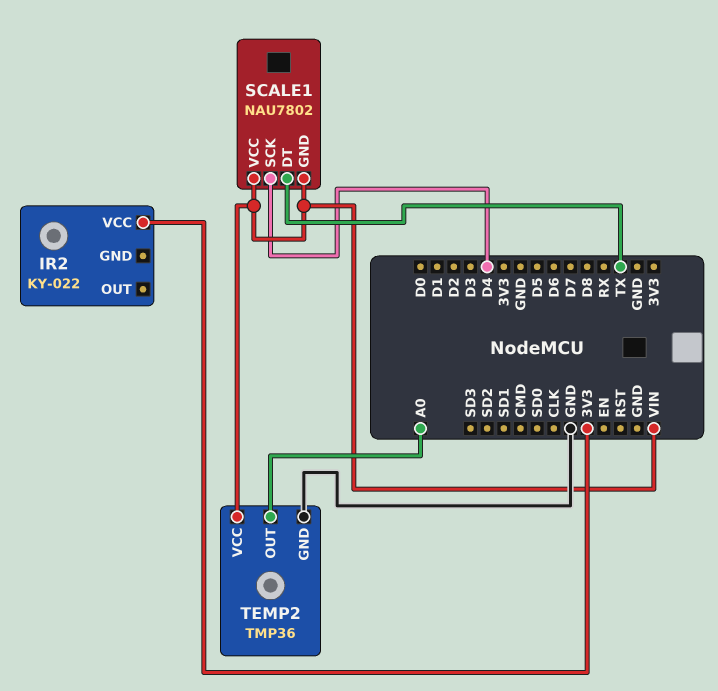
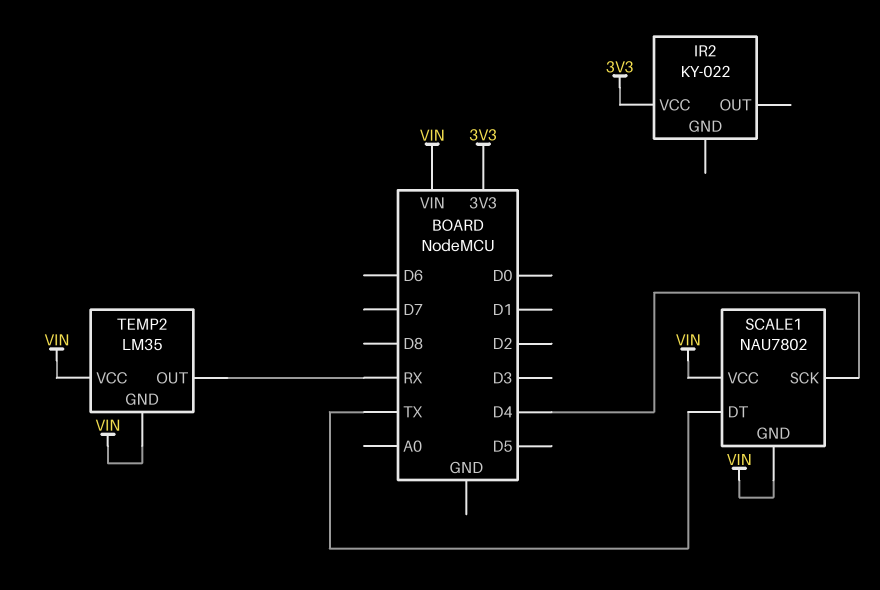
TEMP2: TMP36 -> LM35
TEMP2 pin GND: GND -> VIN
TEMP2 pin OUT: A0 -> RX

